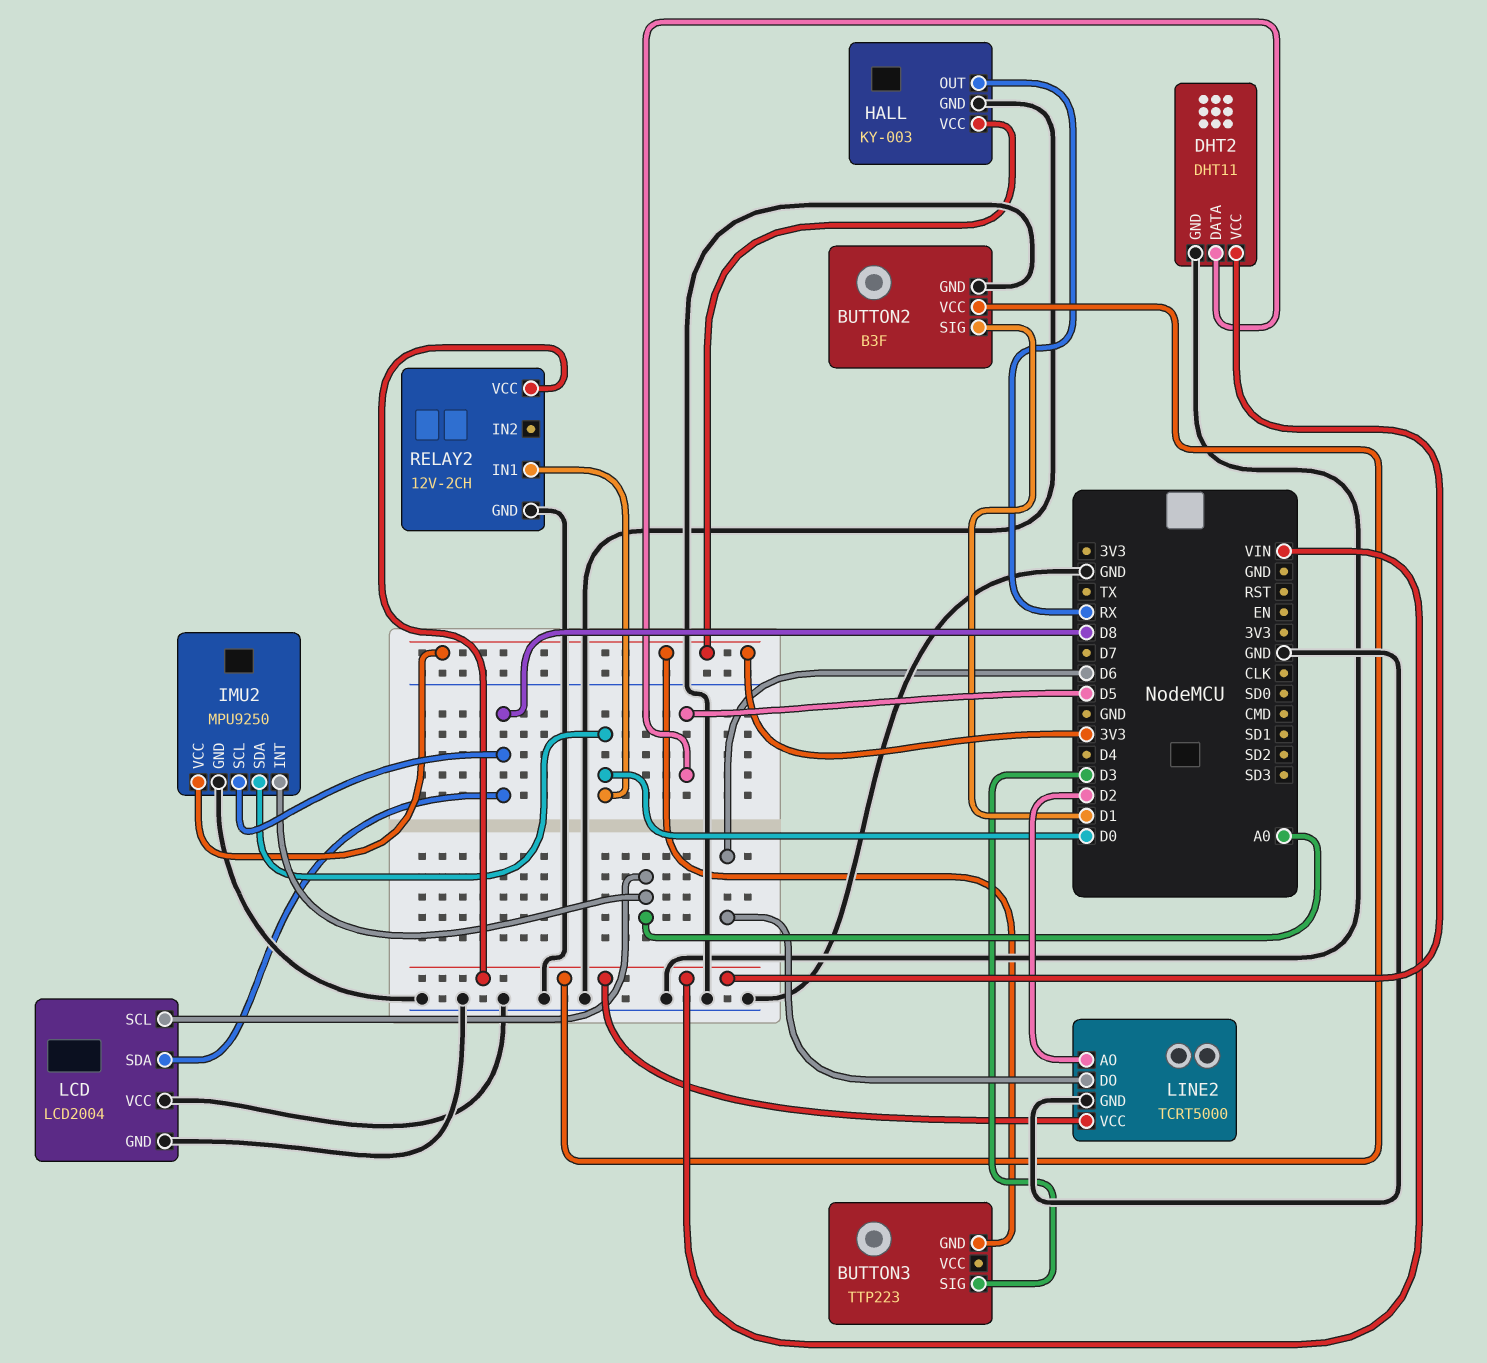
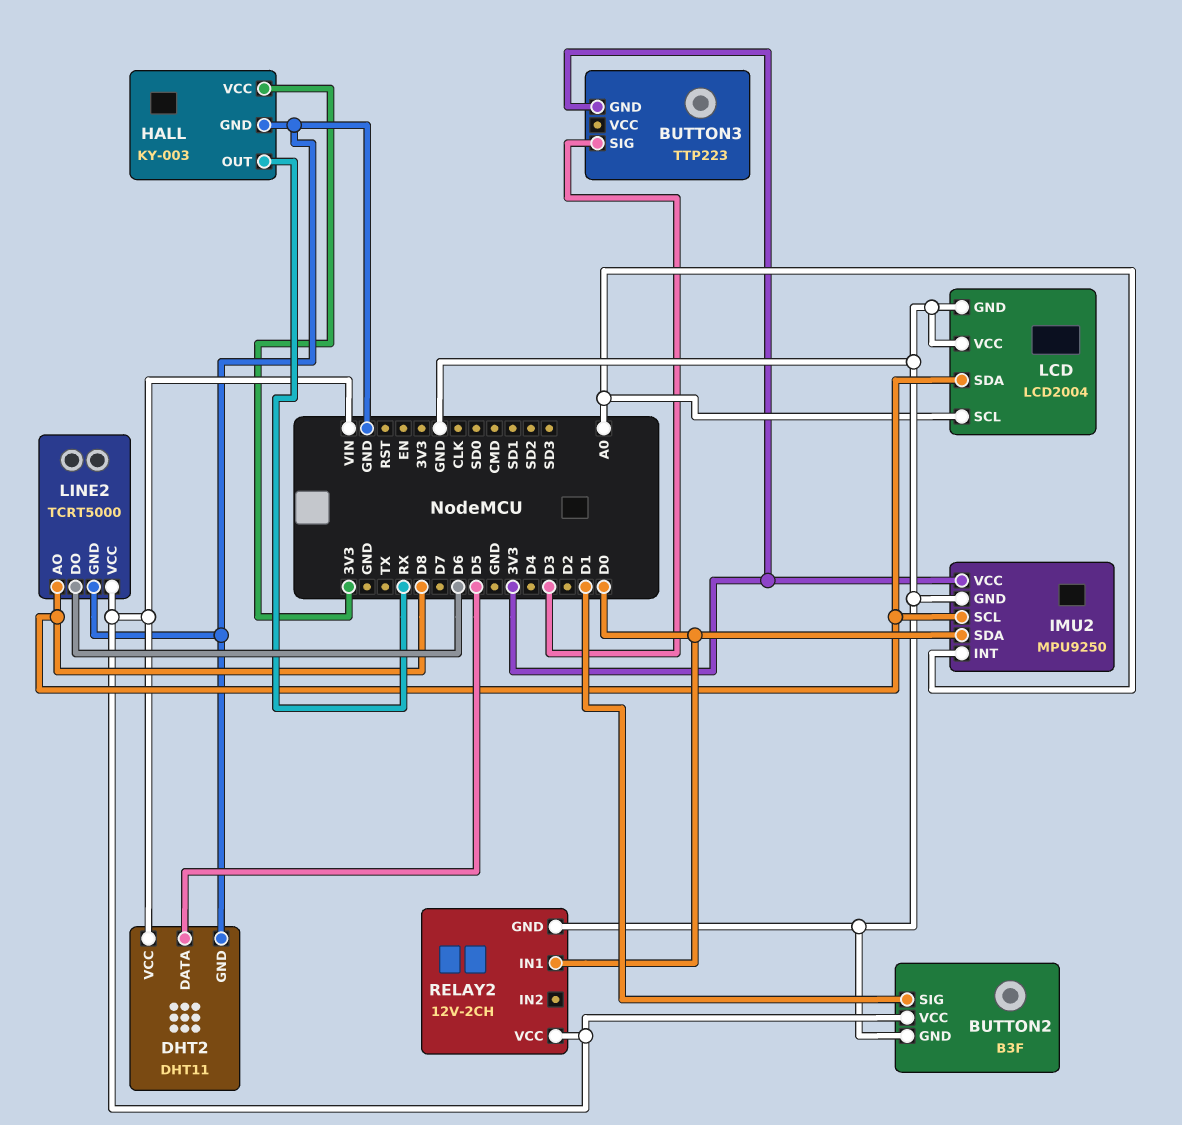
LINE2 pin AO: D2 -> D8

